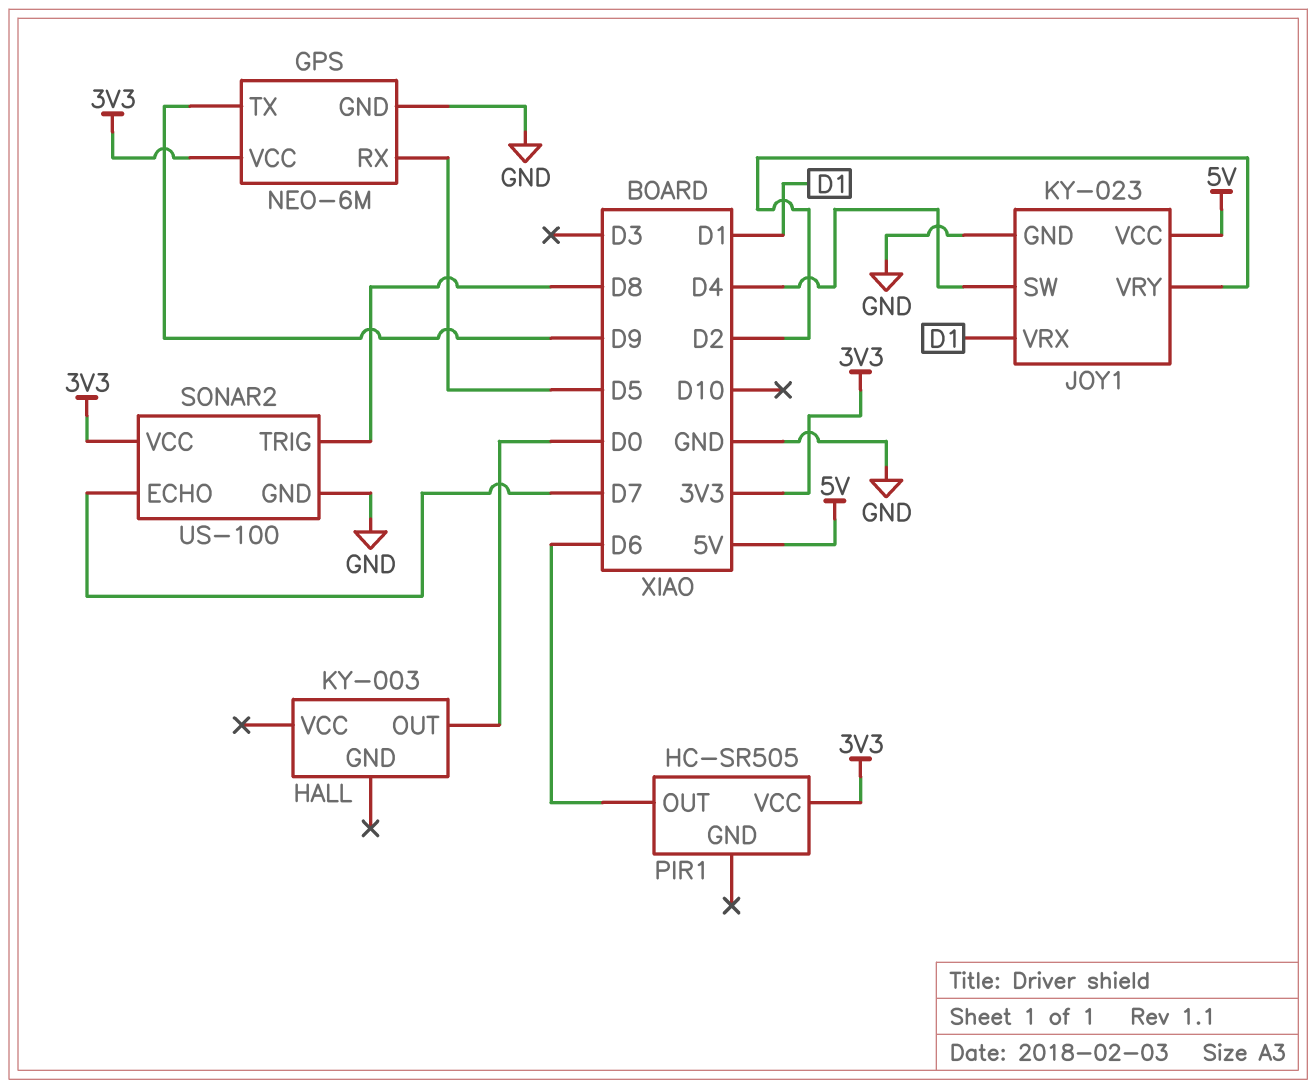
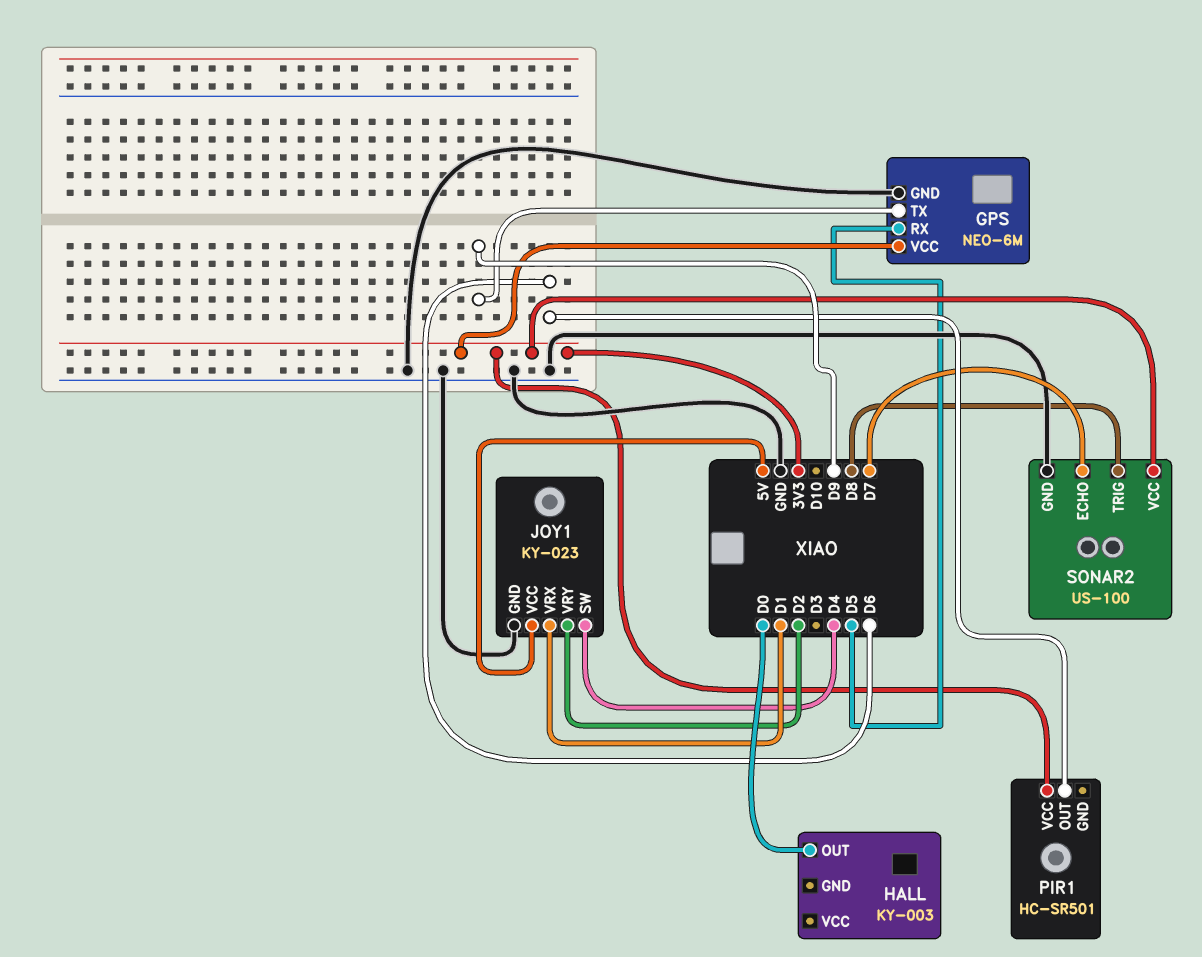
PIR1: HC-SR505 -> HC-SR501

